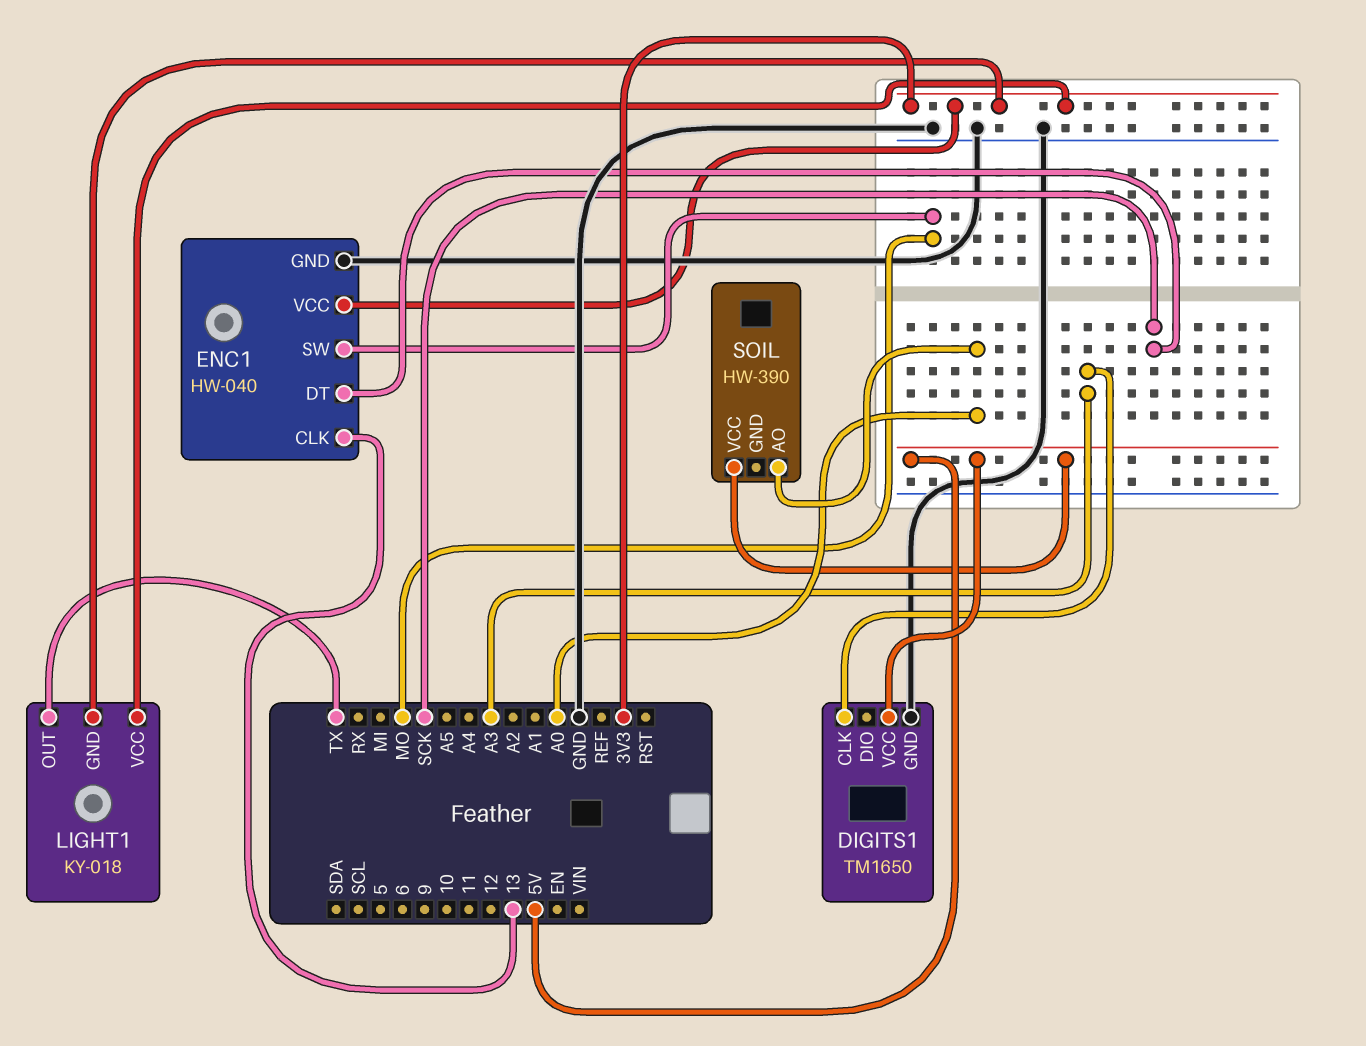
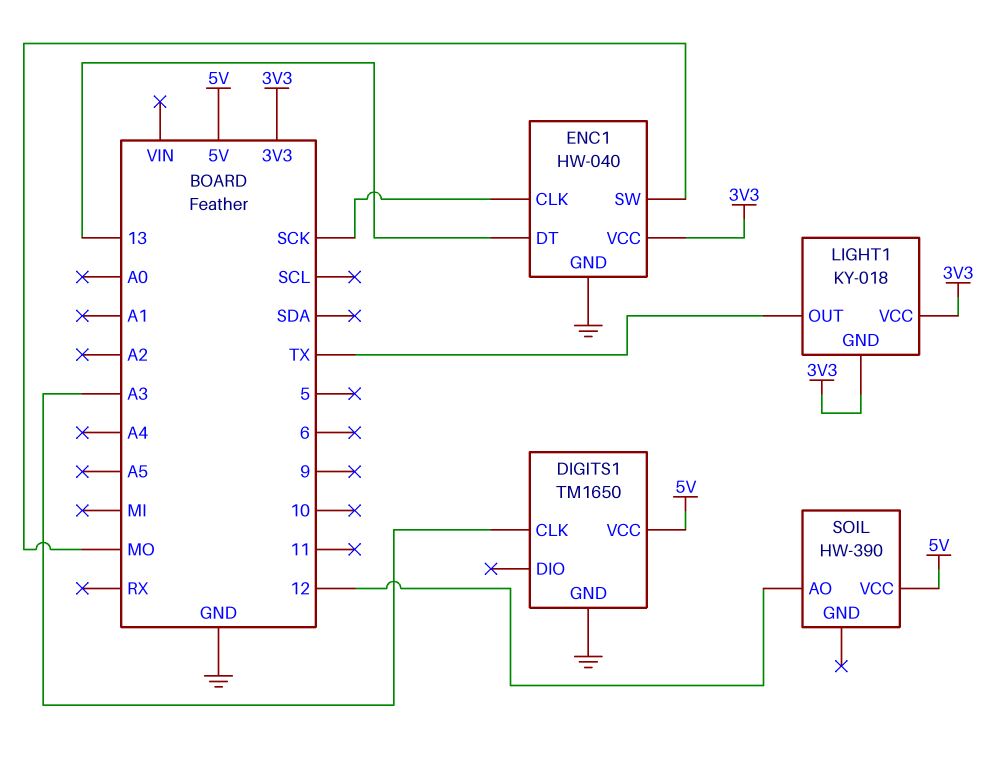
ENC1 pin CLK: 13 -> SCK
ENC1 pin DT: SCK -> 13
SOIL pin AO: A0 -> 12

